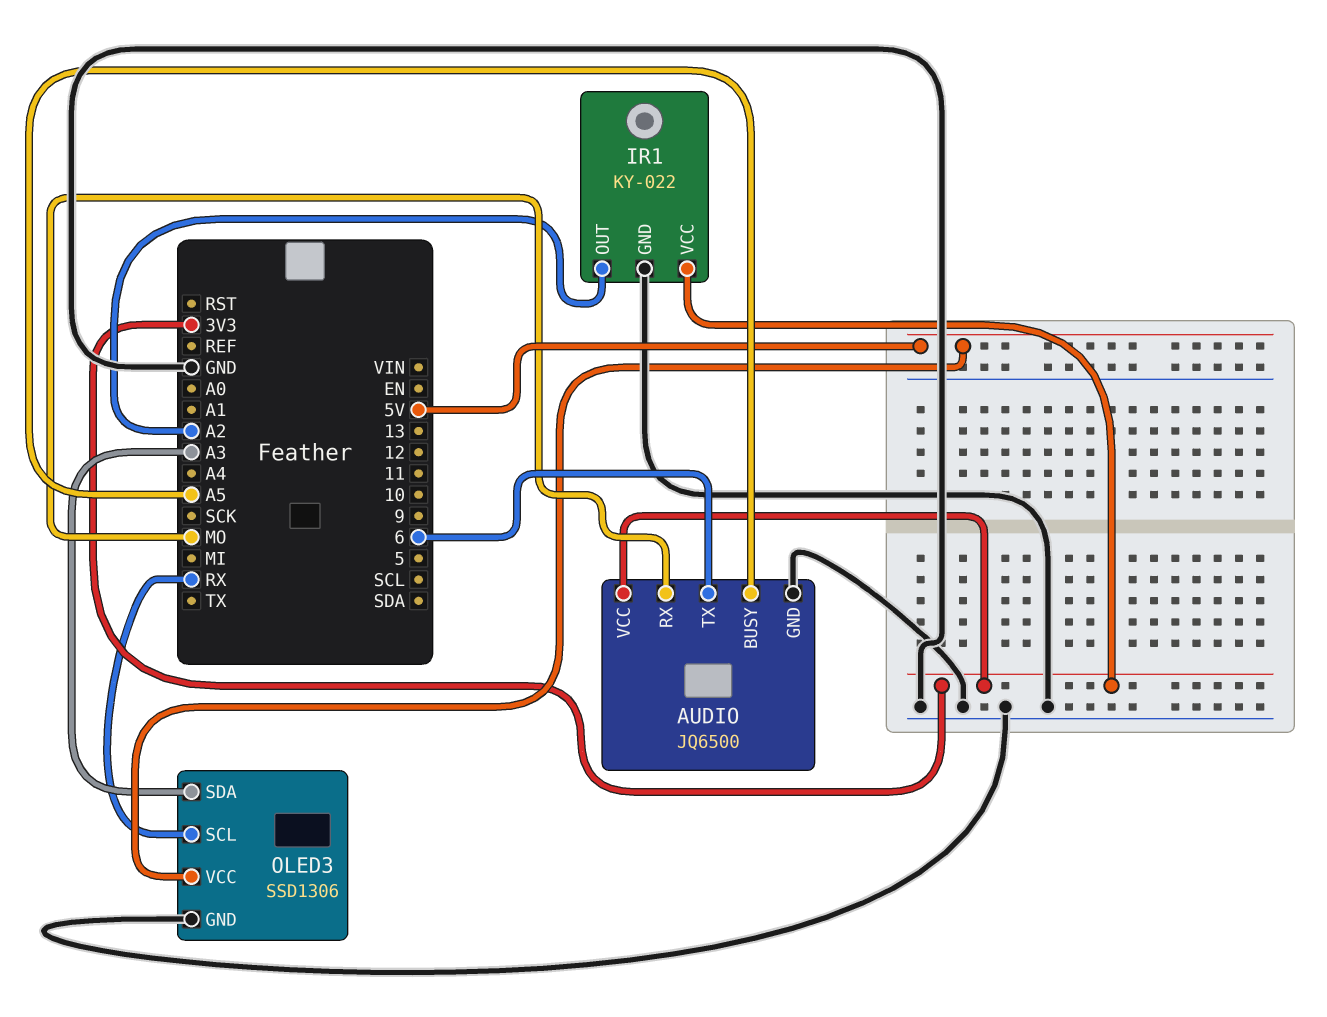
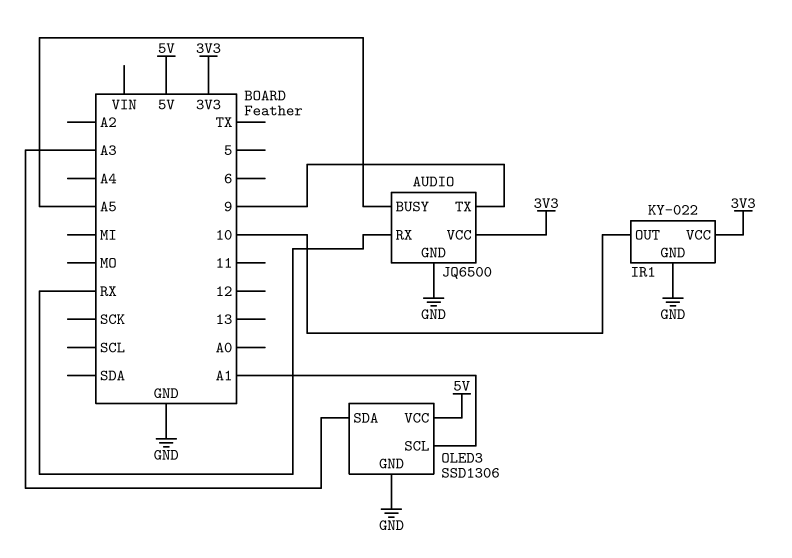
AUDIO pin RX: MO -> RX
AUDIO pin TX: 6 -> 9
IR1 pin OUT: A2 -> 10
OLED3 pin SCL: RX -> A1

